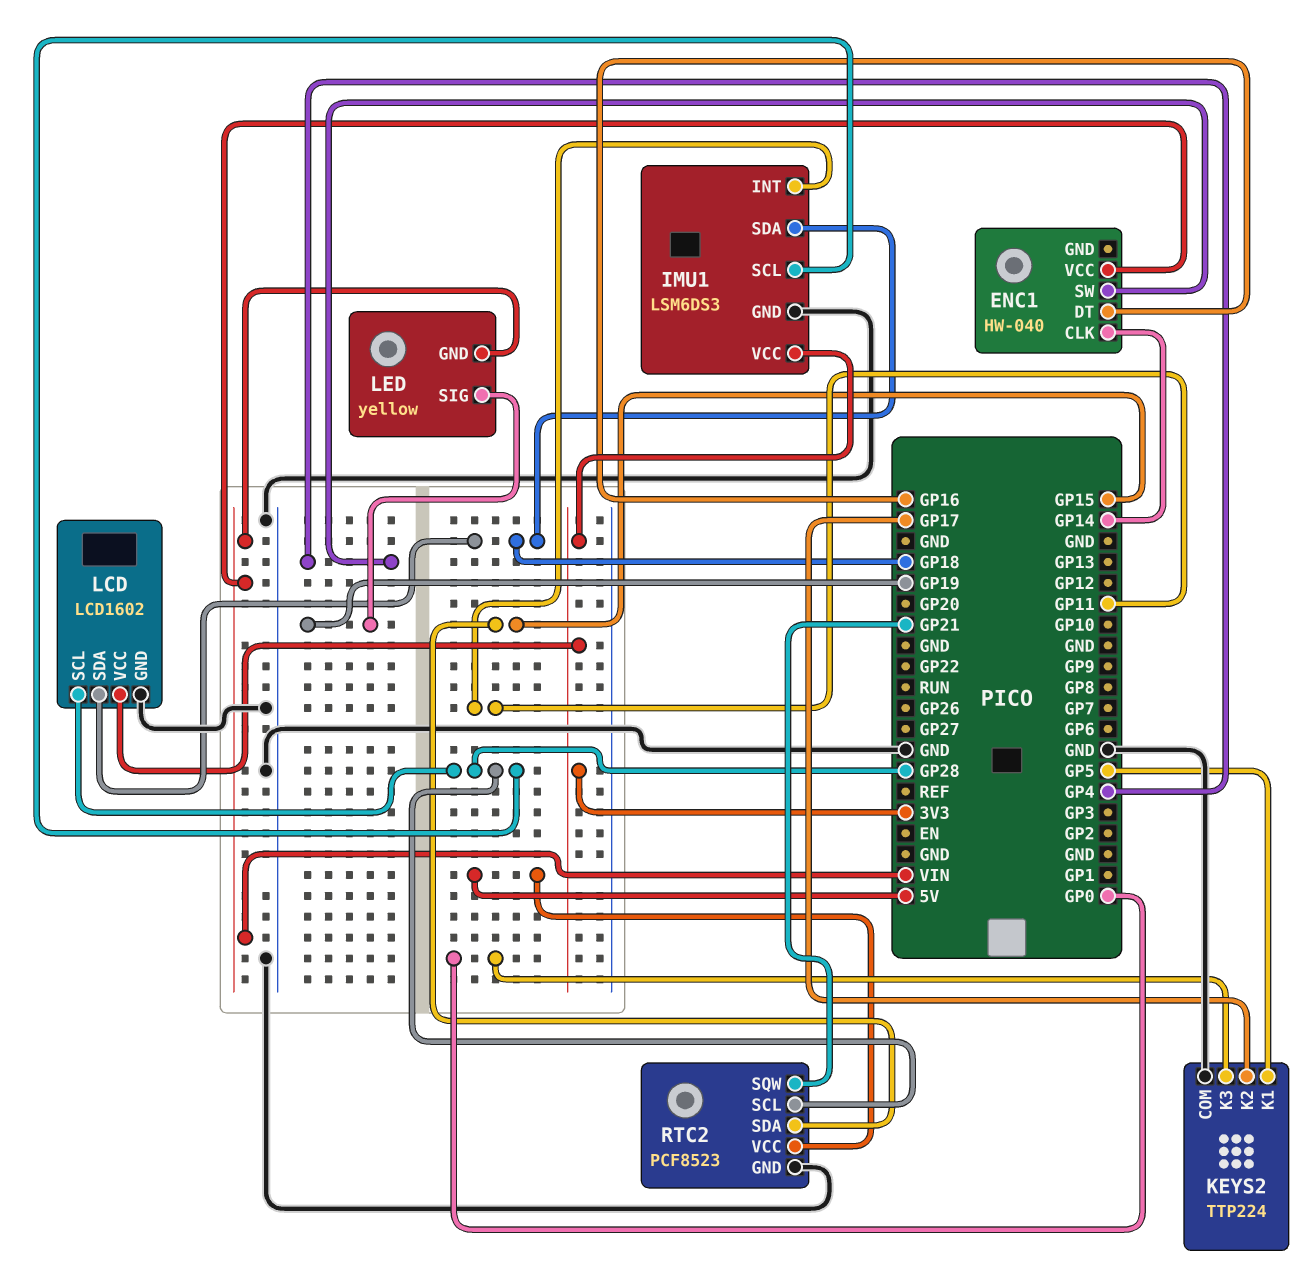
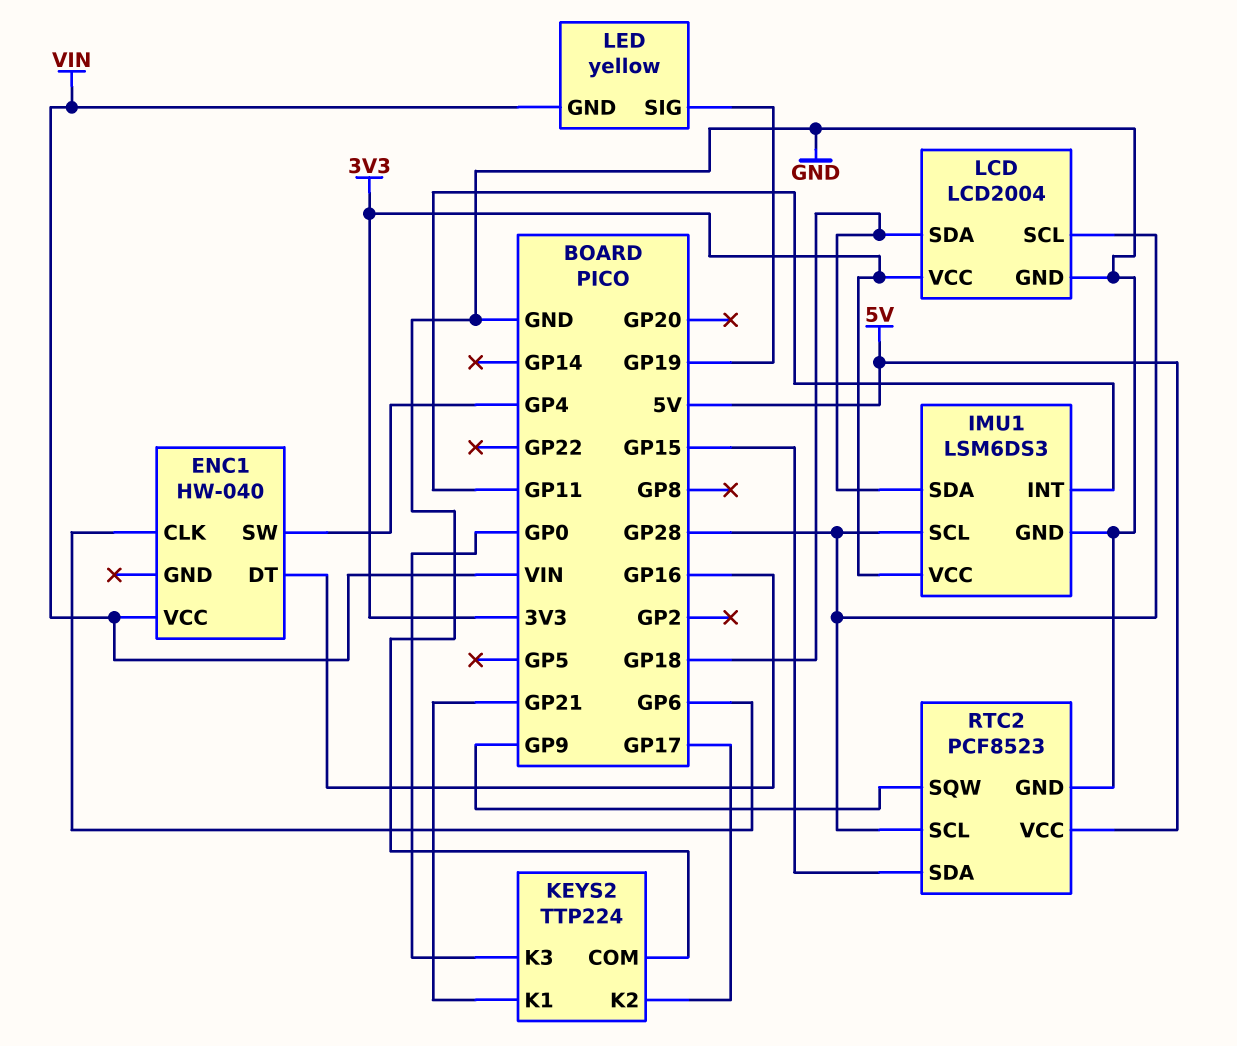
ENC1 pin CLK: GP14 -> GP6
KEYS2 pin K1: GP5 -> GP21
LCD: LCD1602 -> LCD2004
RTC2 pin SQW: GP21 -> GP9

